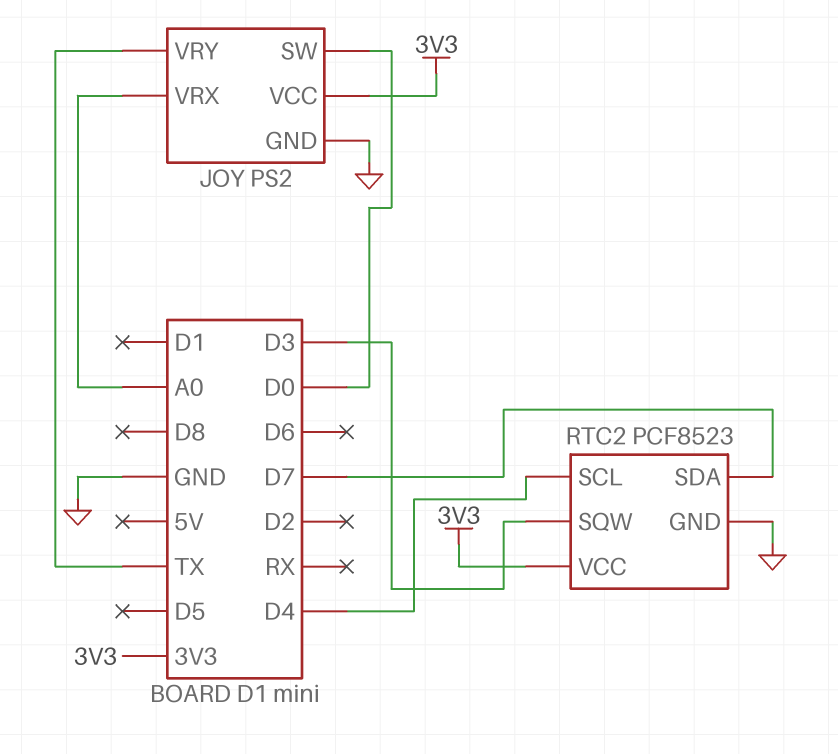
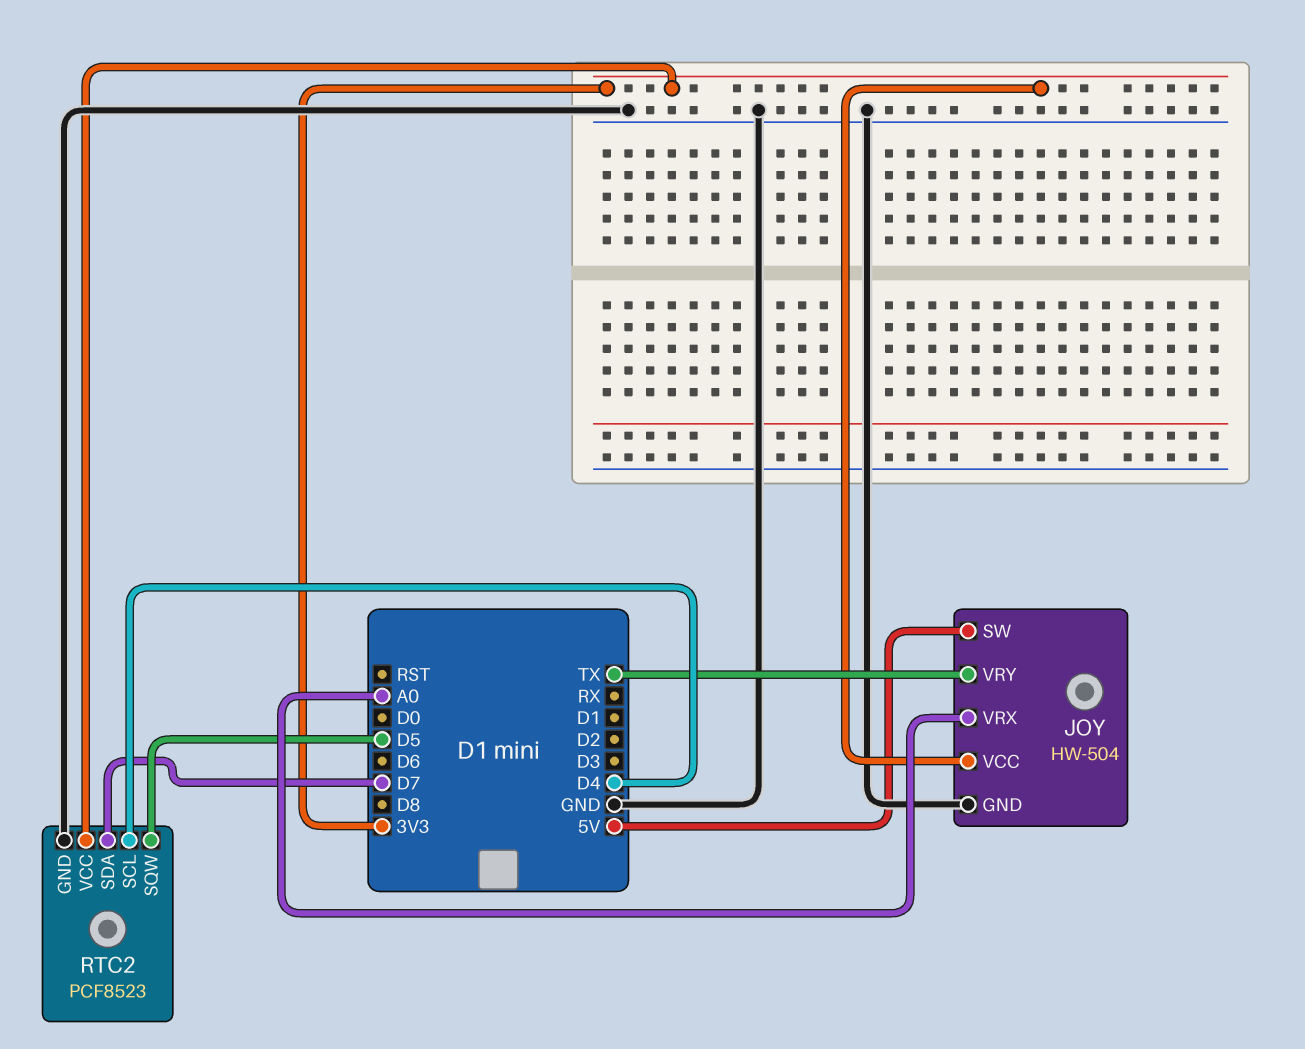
JOY: PS2 -> HW-504
JOY pin SW: D0 -> 5V
RTC2 pin SQW: D3 -> D5

